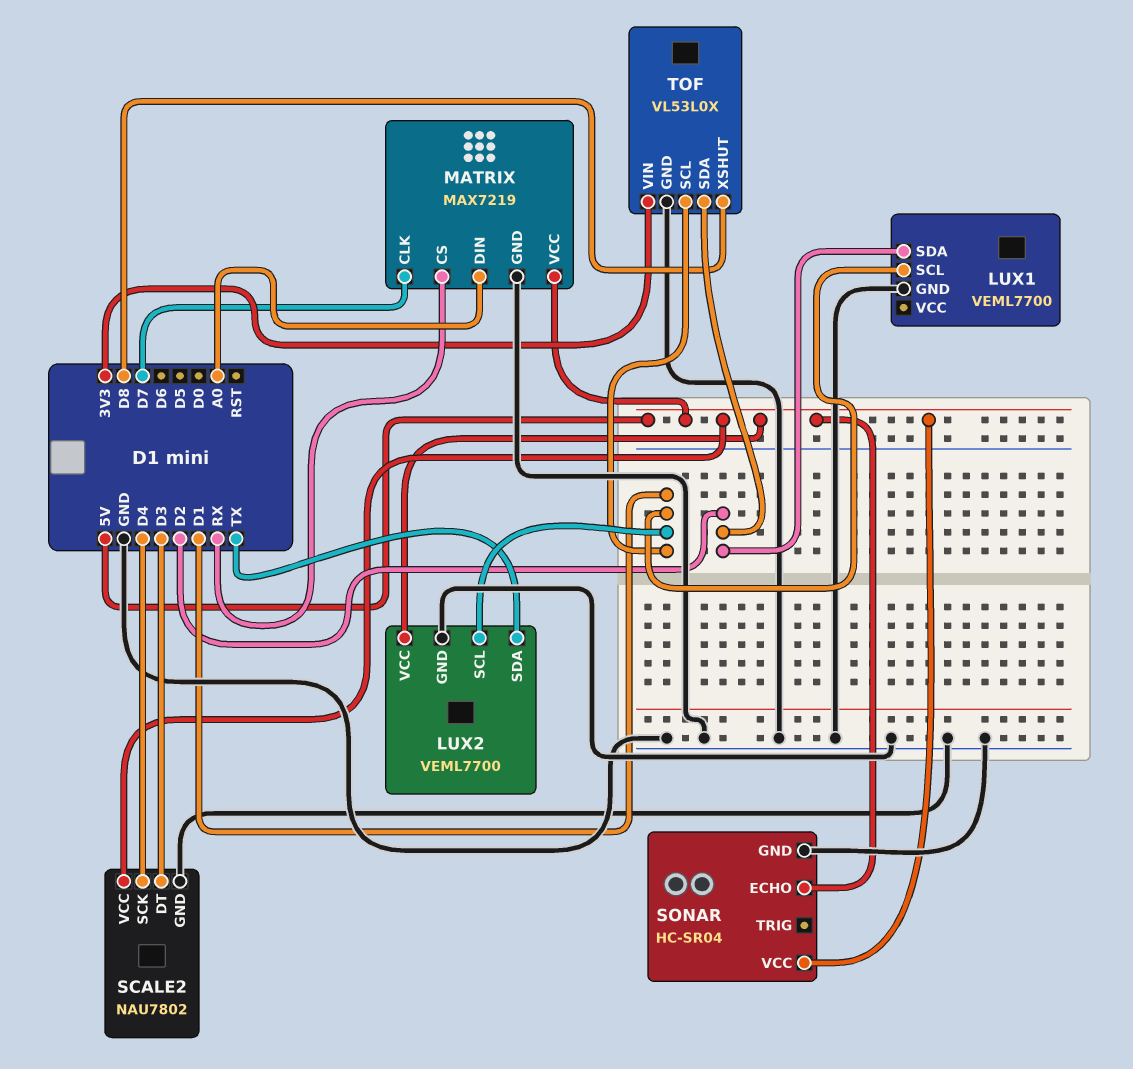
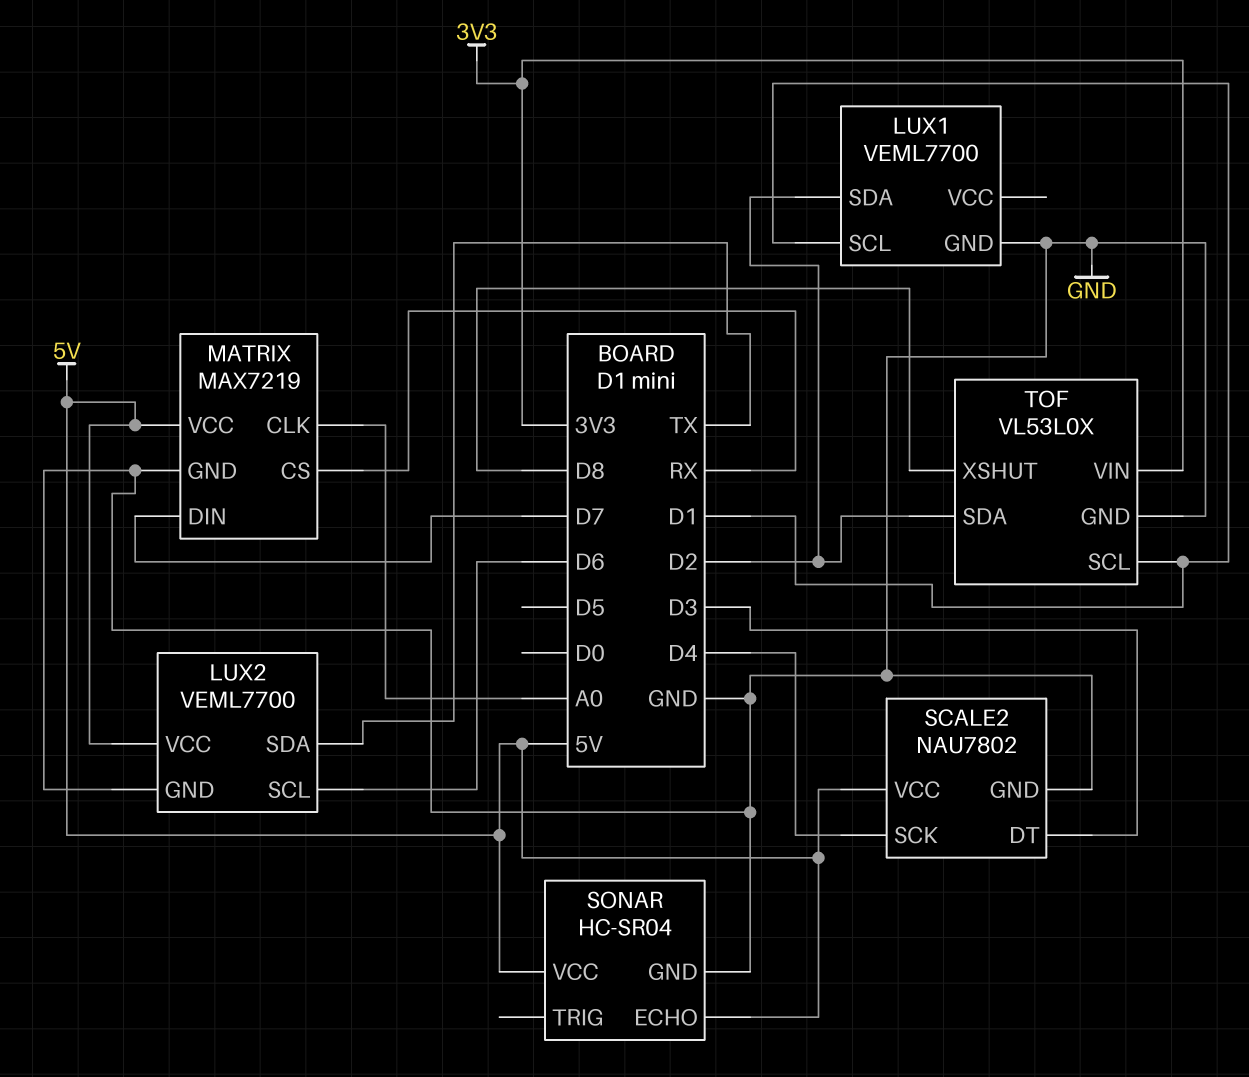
LUX2 pin SCL: D1 -> D6
MATRIX pin CLK: D7 -> A0
MATRIX pin DIN: A0 -> D7

